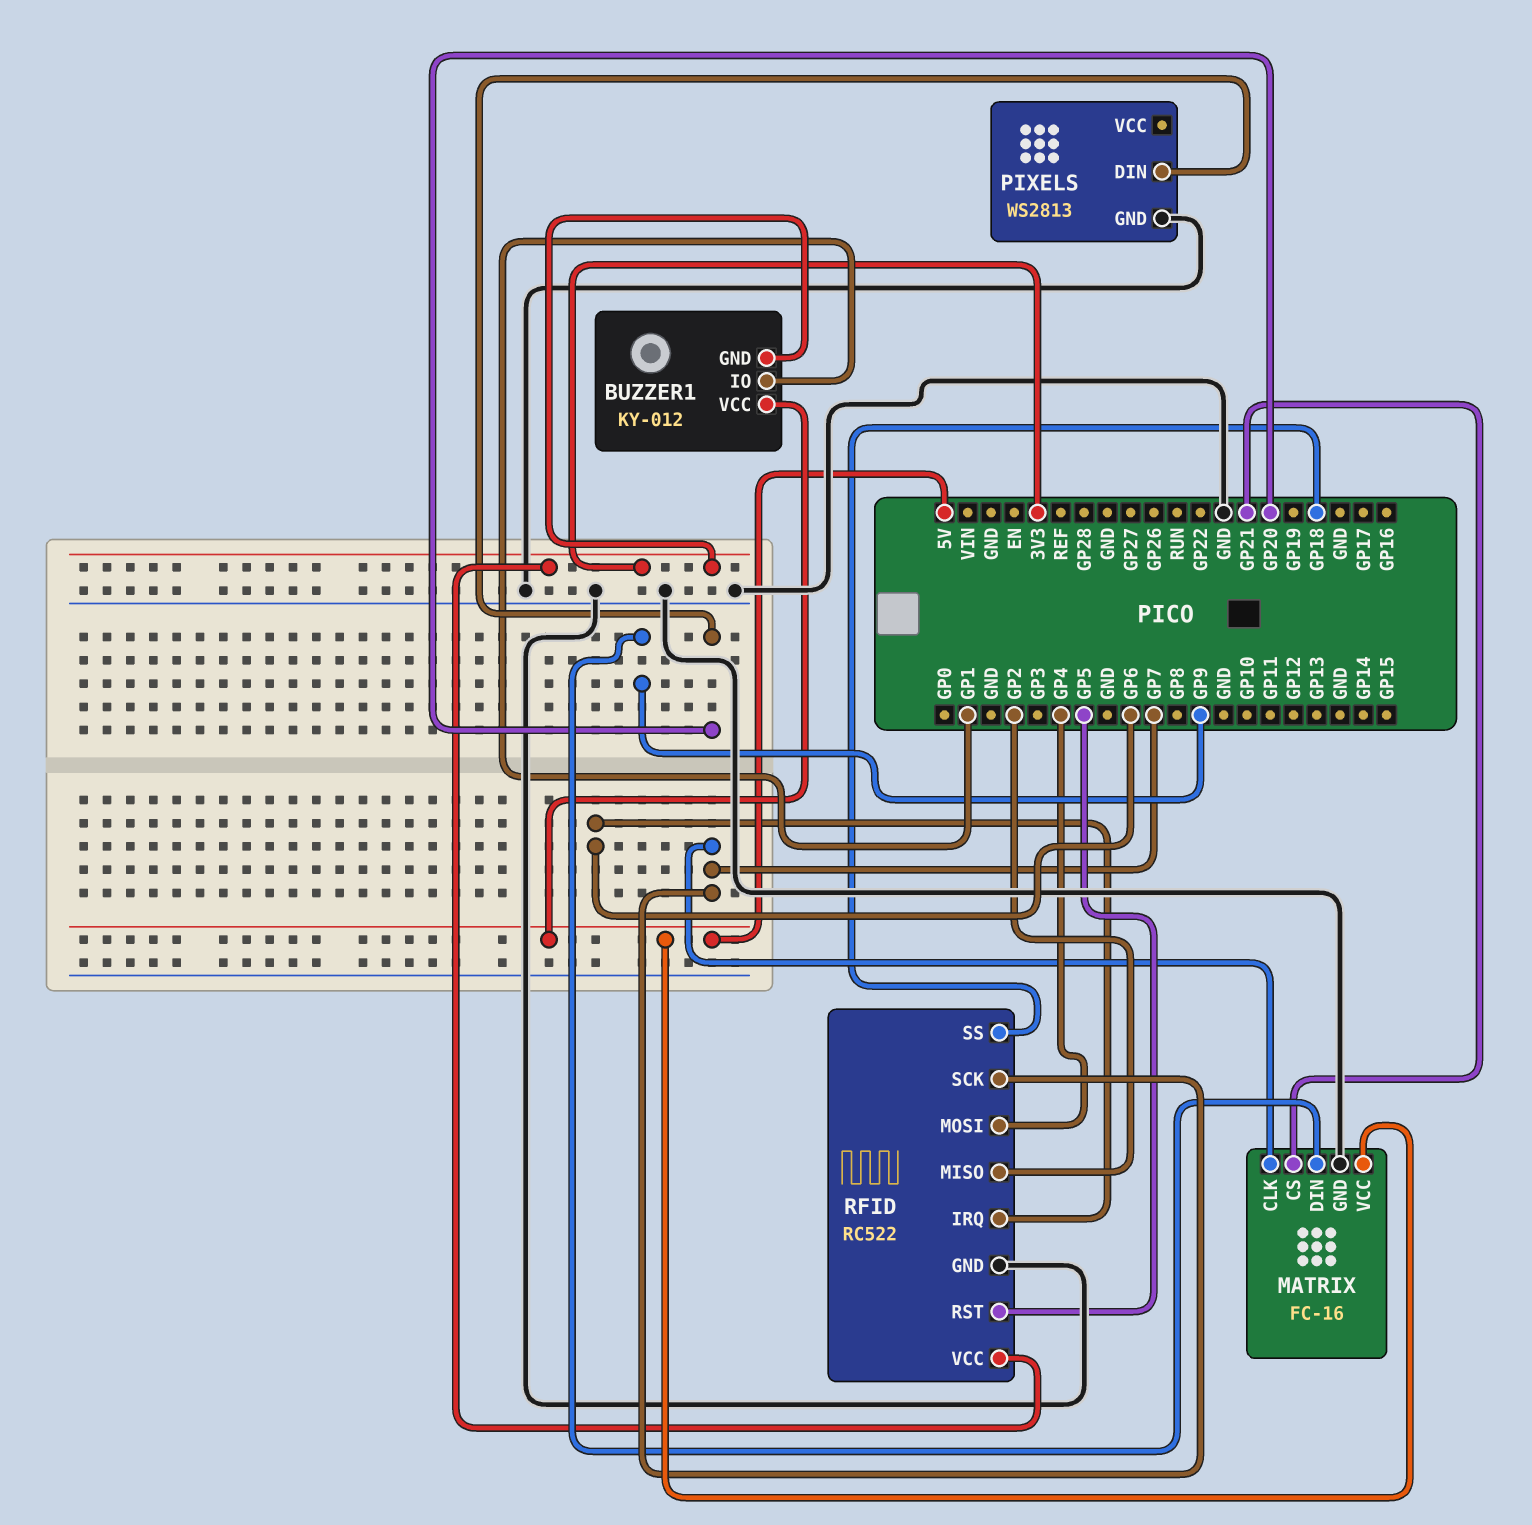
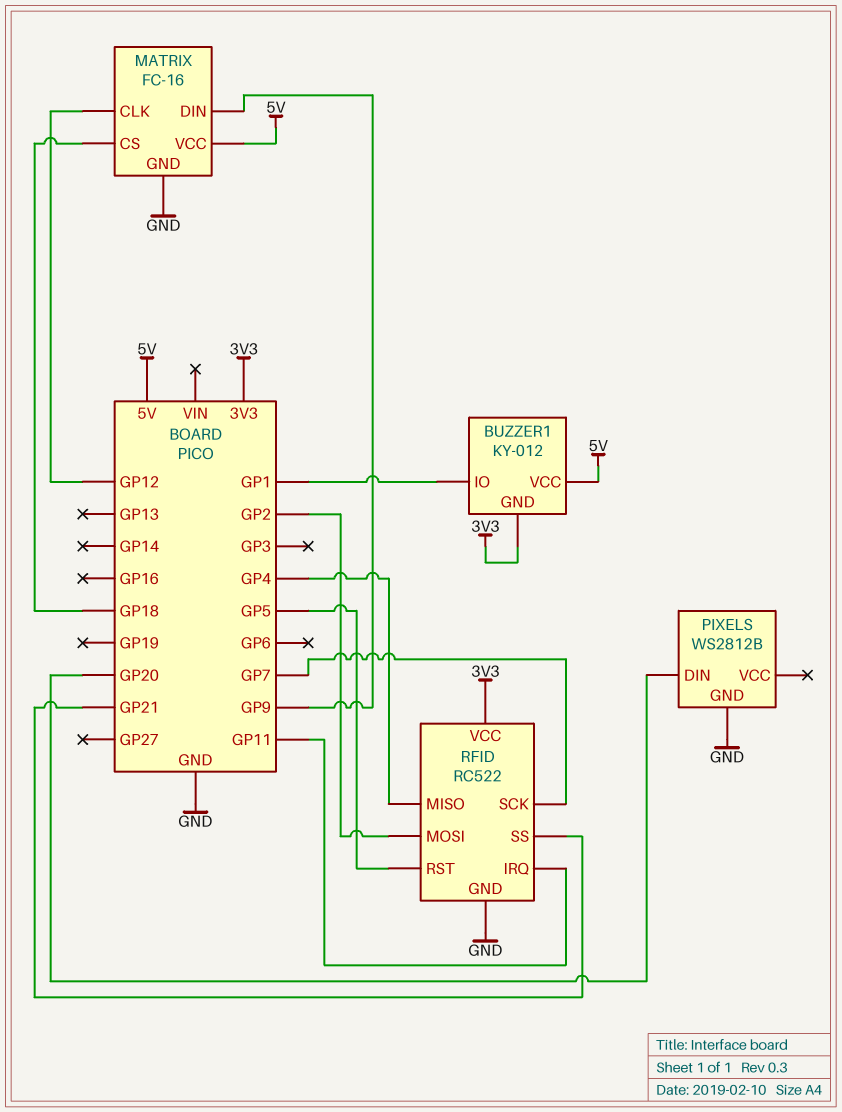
MATRIX pin CLK: GP7 -> GP12
MATRIX pin CS: GP21 -> GP18
PIXELS: WS2813 -> WS2812B
RFID pin IRQ: GP6 -> GP11
RFID pin MISO: GP2 -> GP4
RFID pin MOSI: GP4 -> GP2
RFID pin SS: GP18 -> GP21

